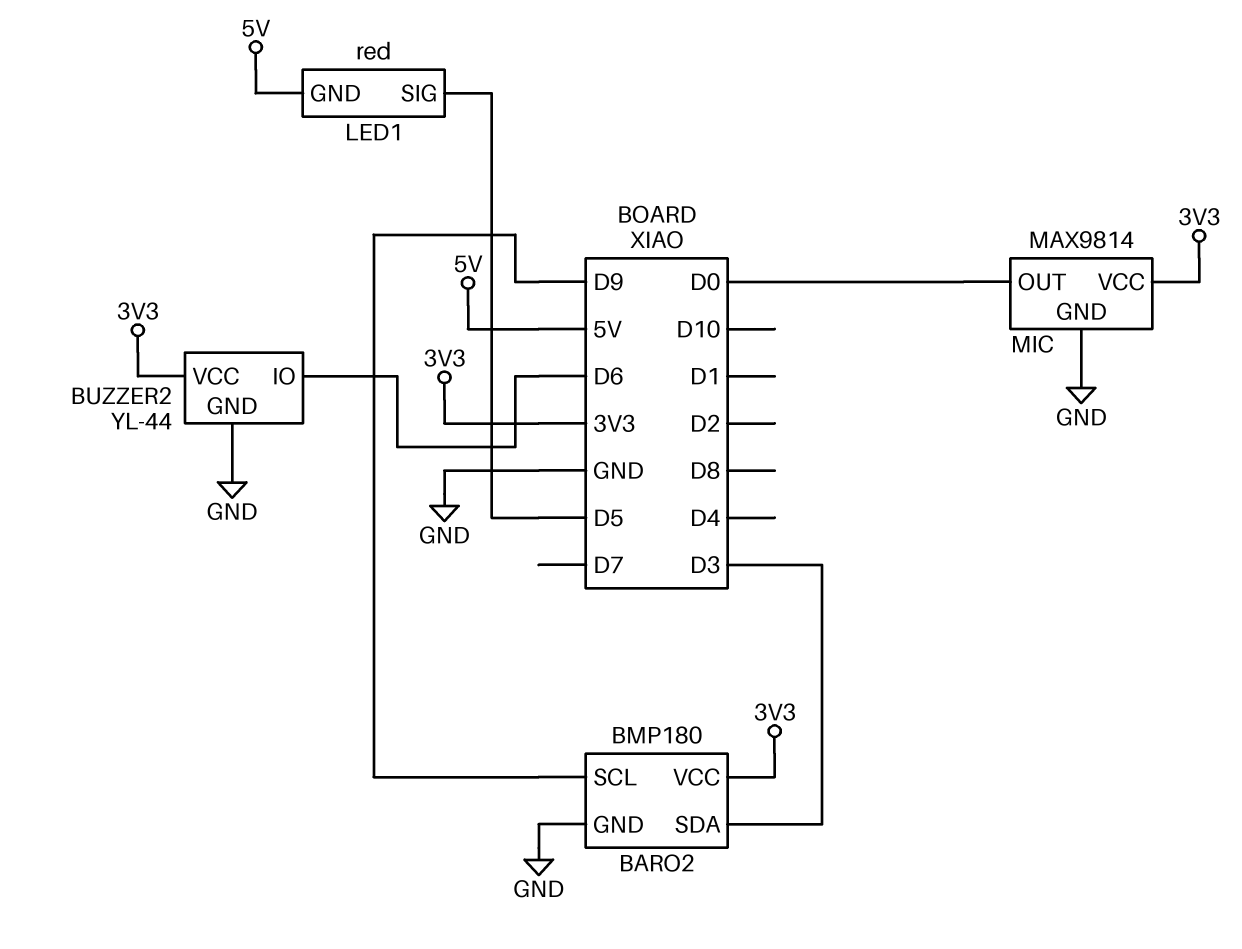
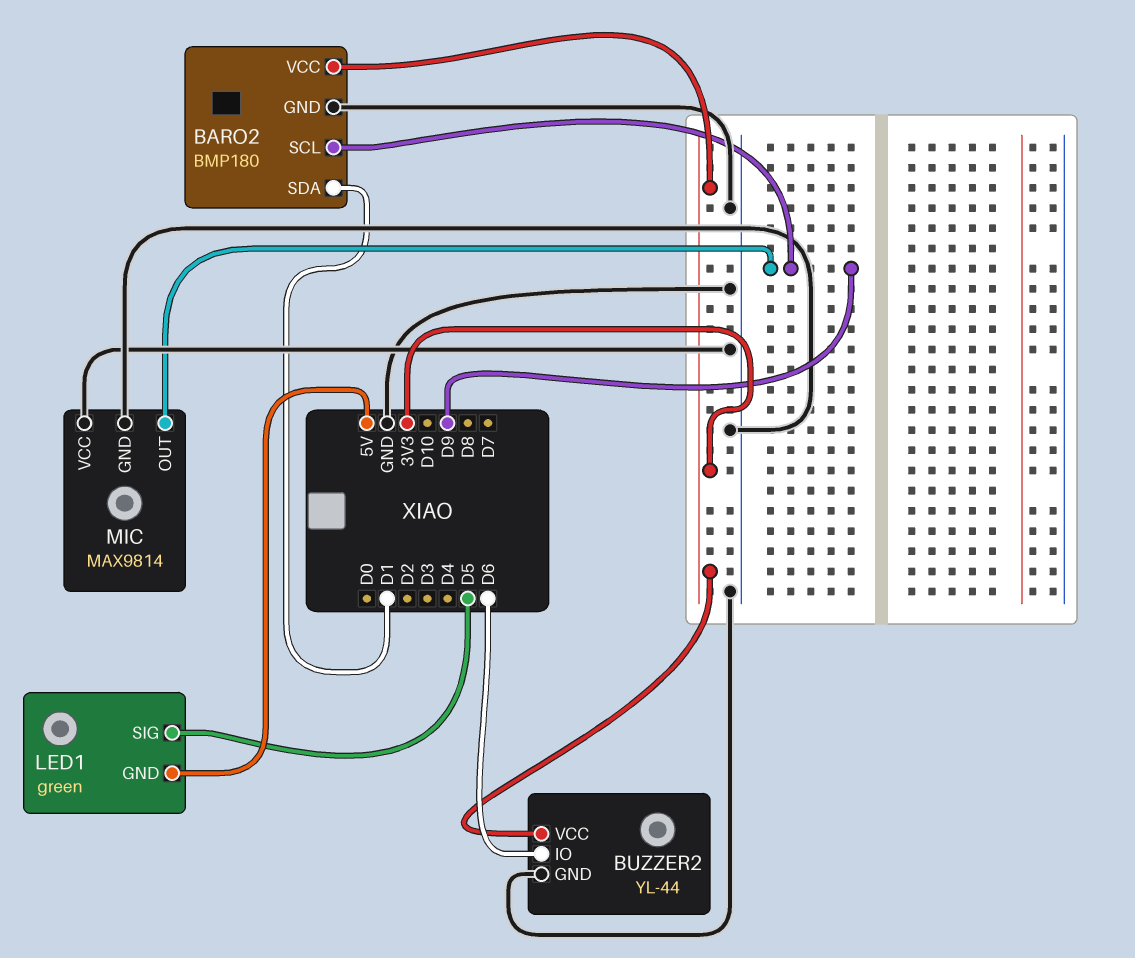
BARO2 pin SDA: D3 -> D1
LED1: red -> green
MIC pin OUT: D0 -> D9
MIC pin VCC: 3V3 -> GND

